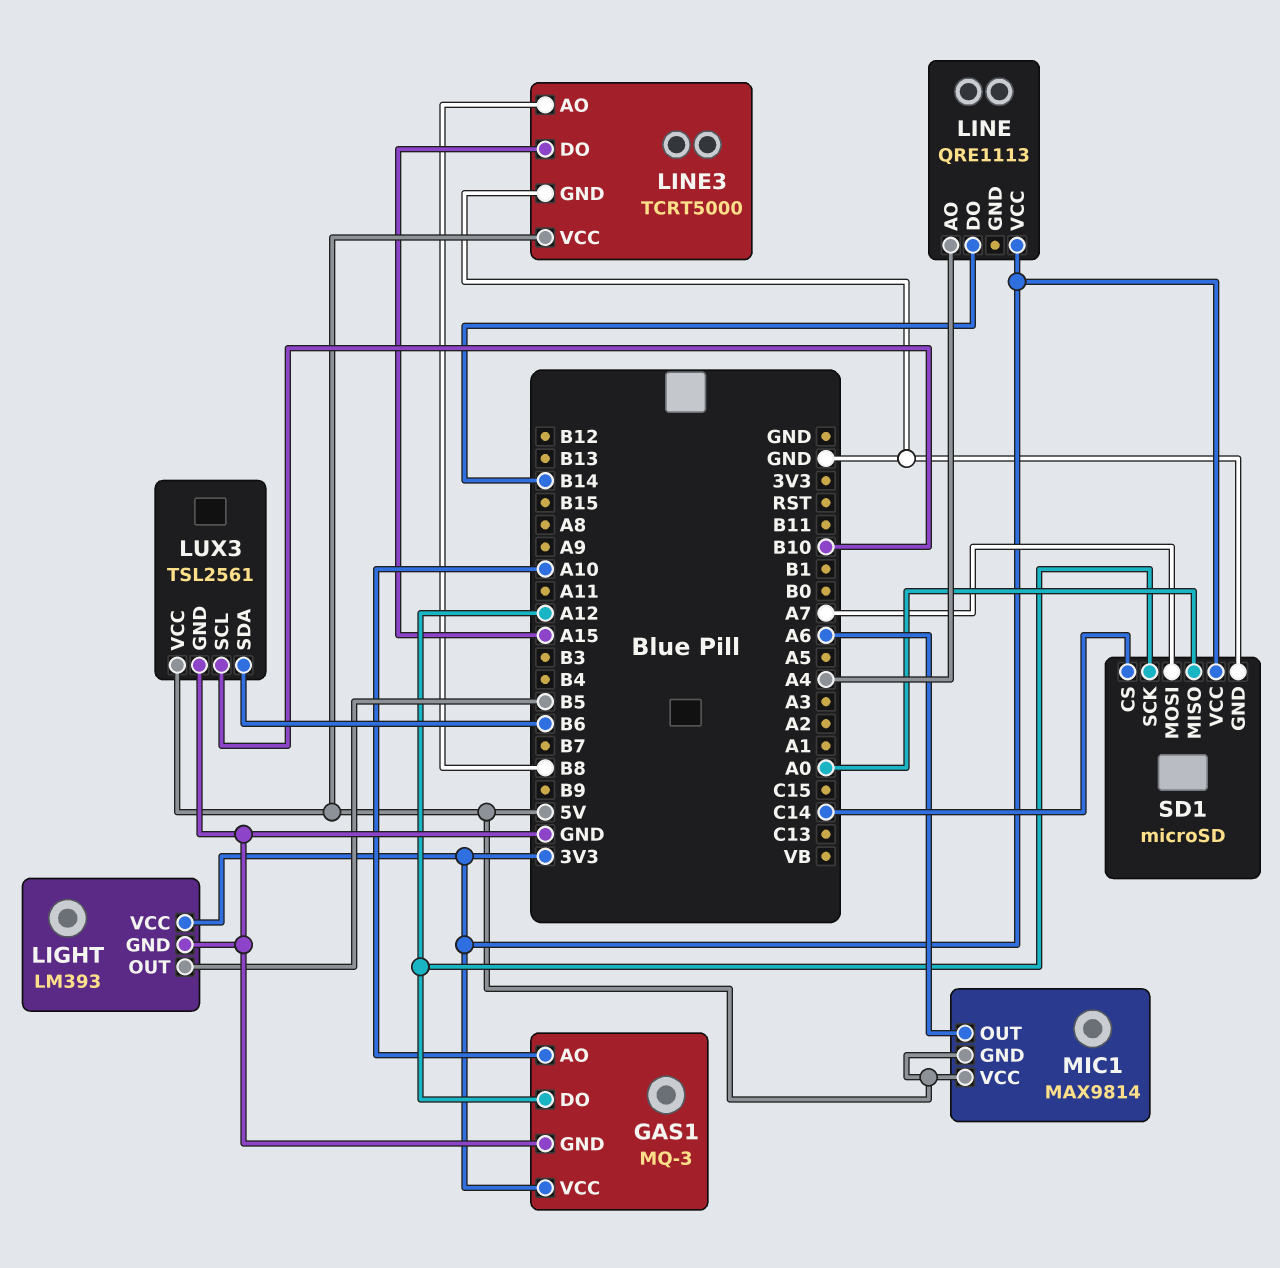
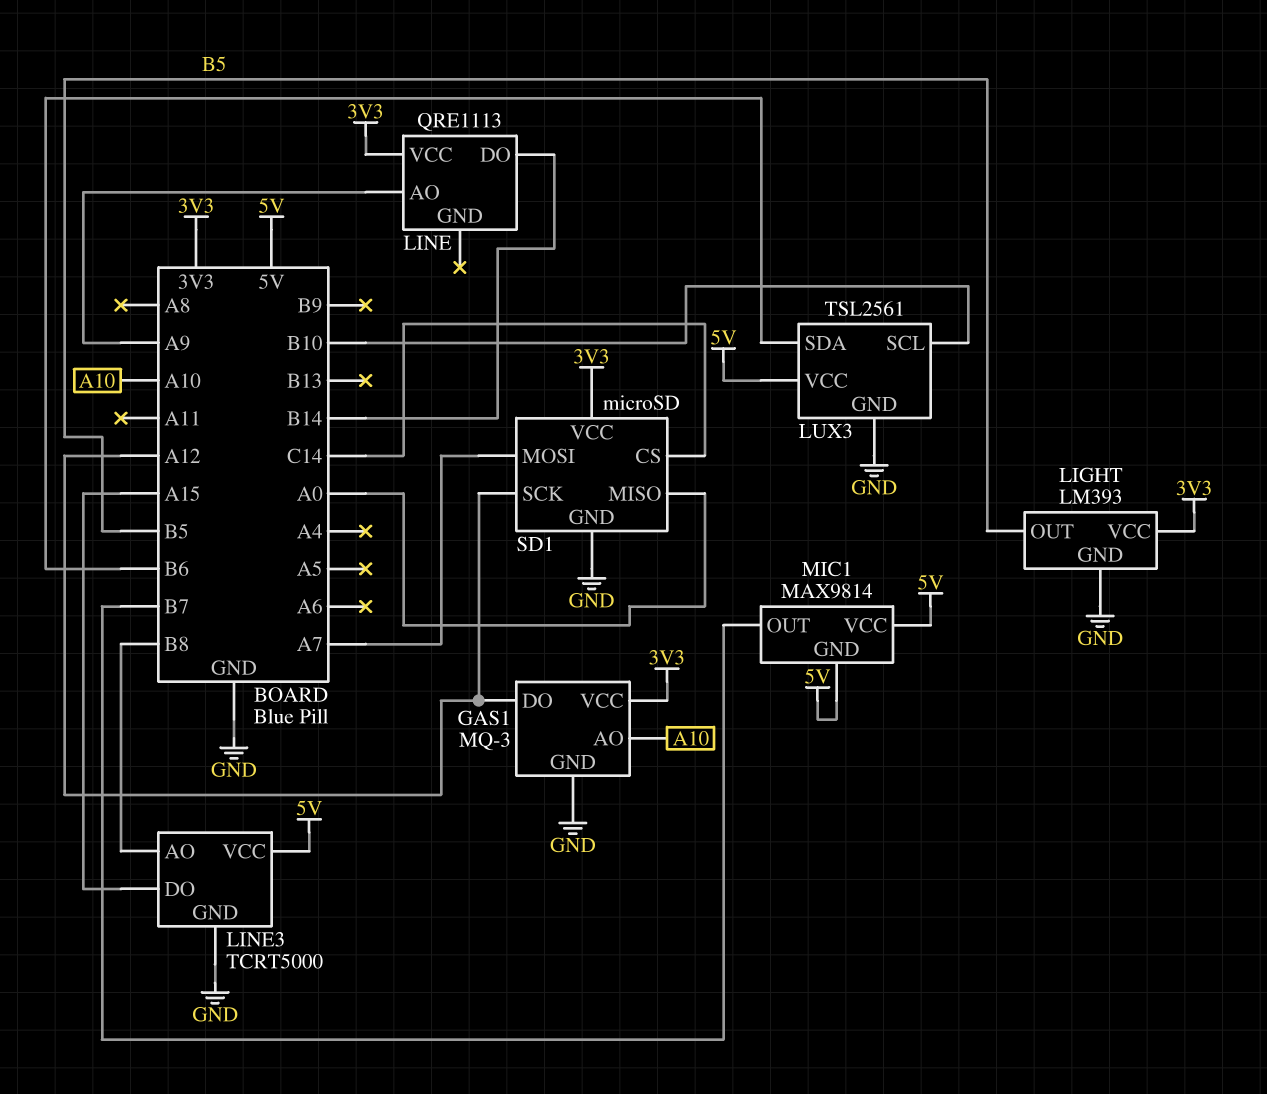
LINE pin AO: A4 -> A9
MIC1 pin OUT: A6 -> B7

